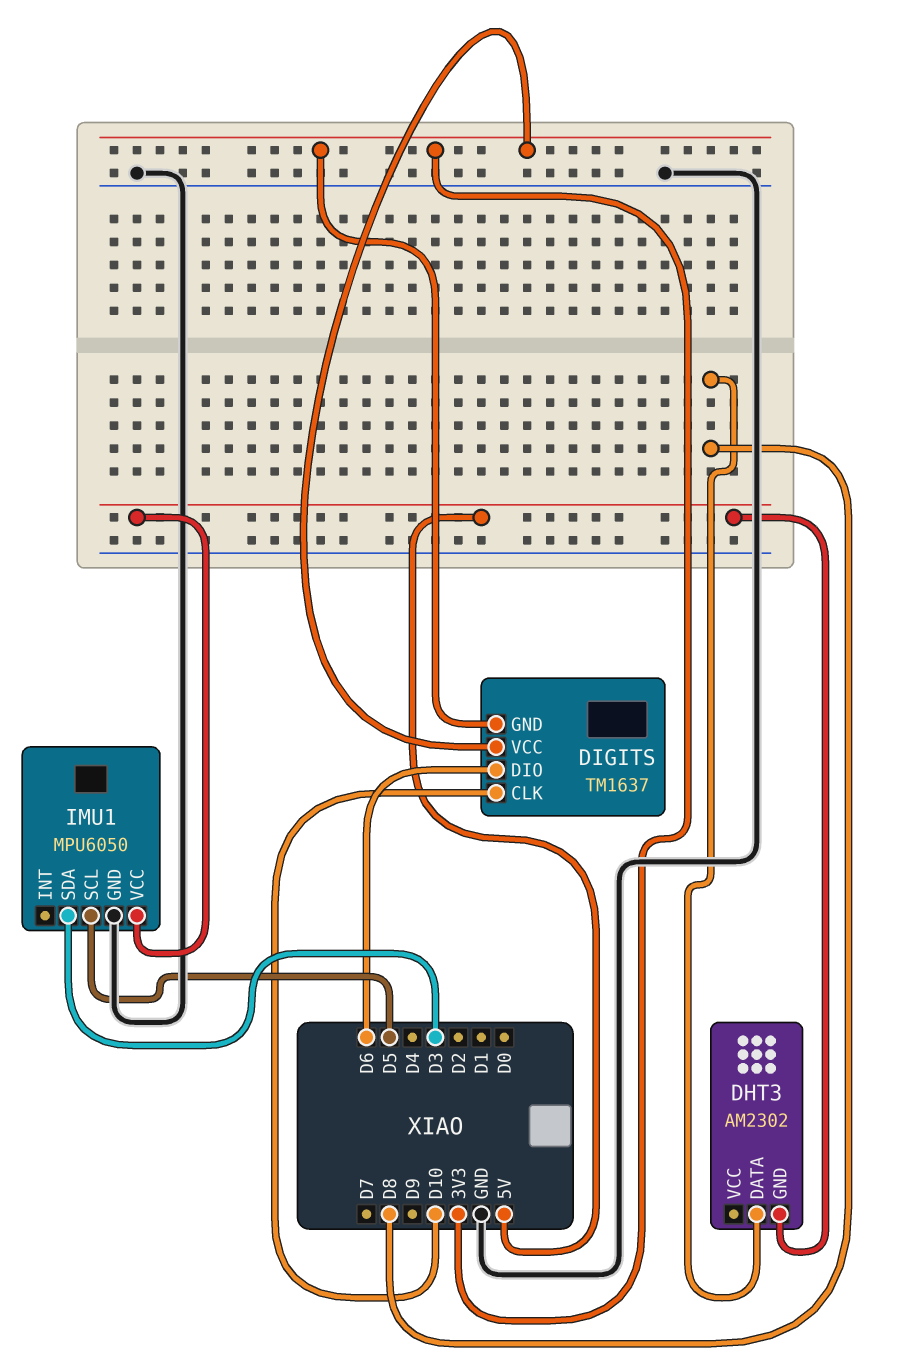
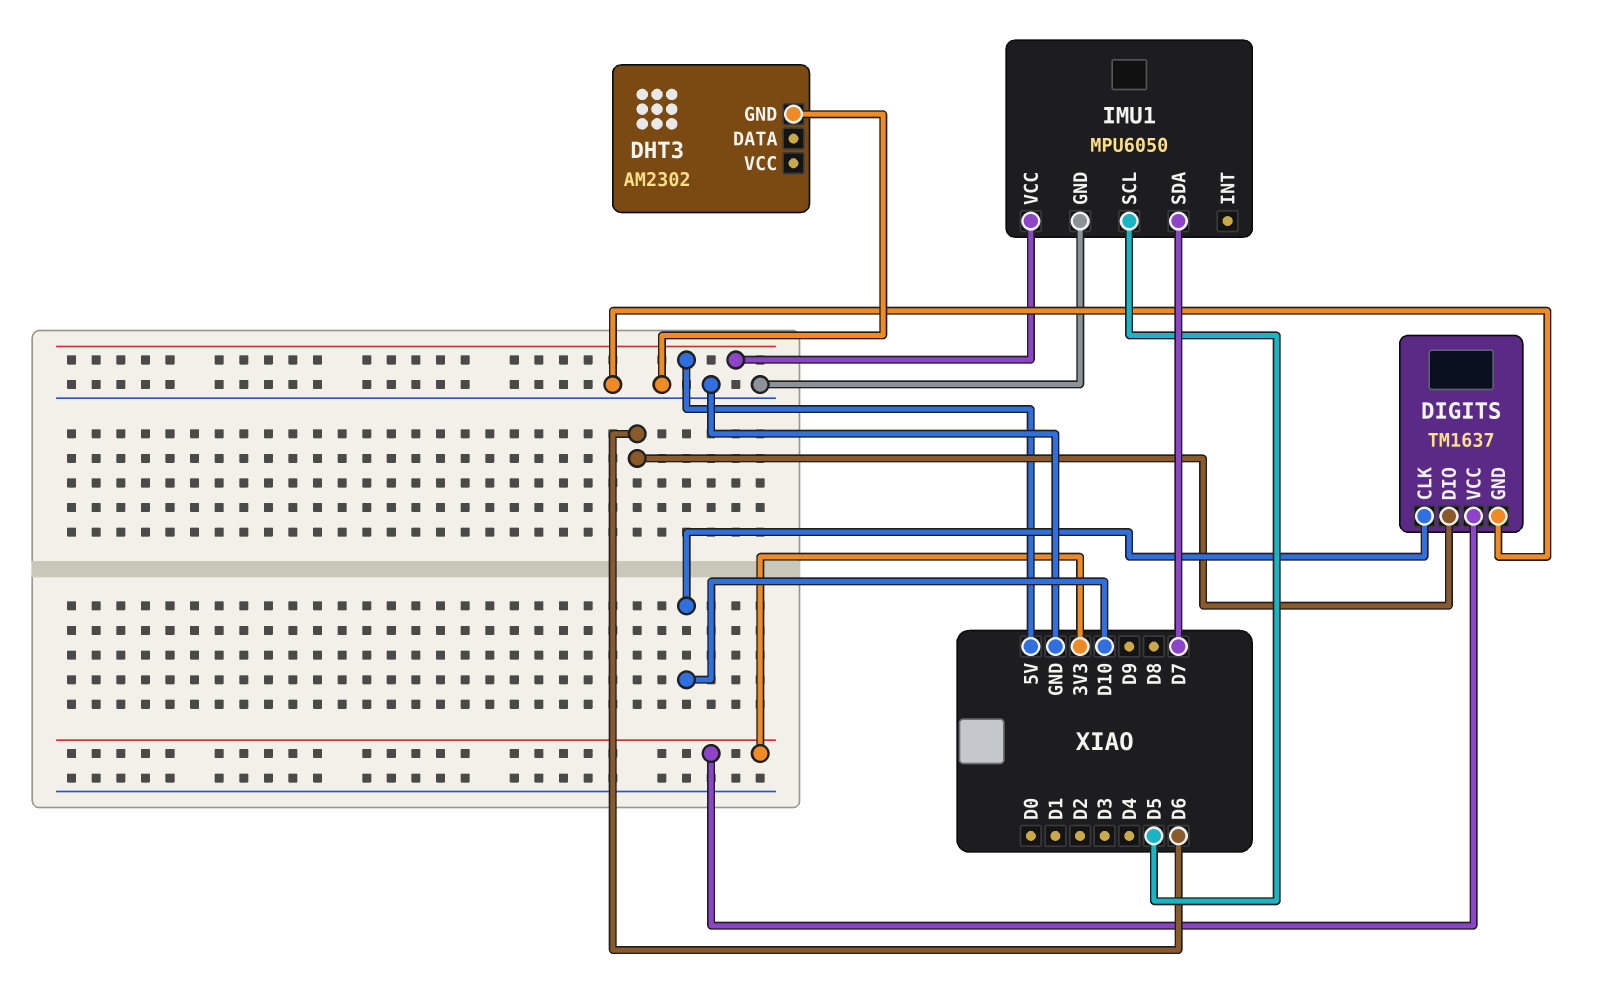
DHT3 pin DATA: D8 -> none
DHT3 pin GND: 5V -> GND
DIGITS pin GND: 3V3 -> GND
IMU1 pin SDA: D3 -> D7

